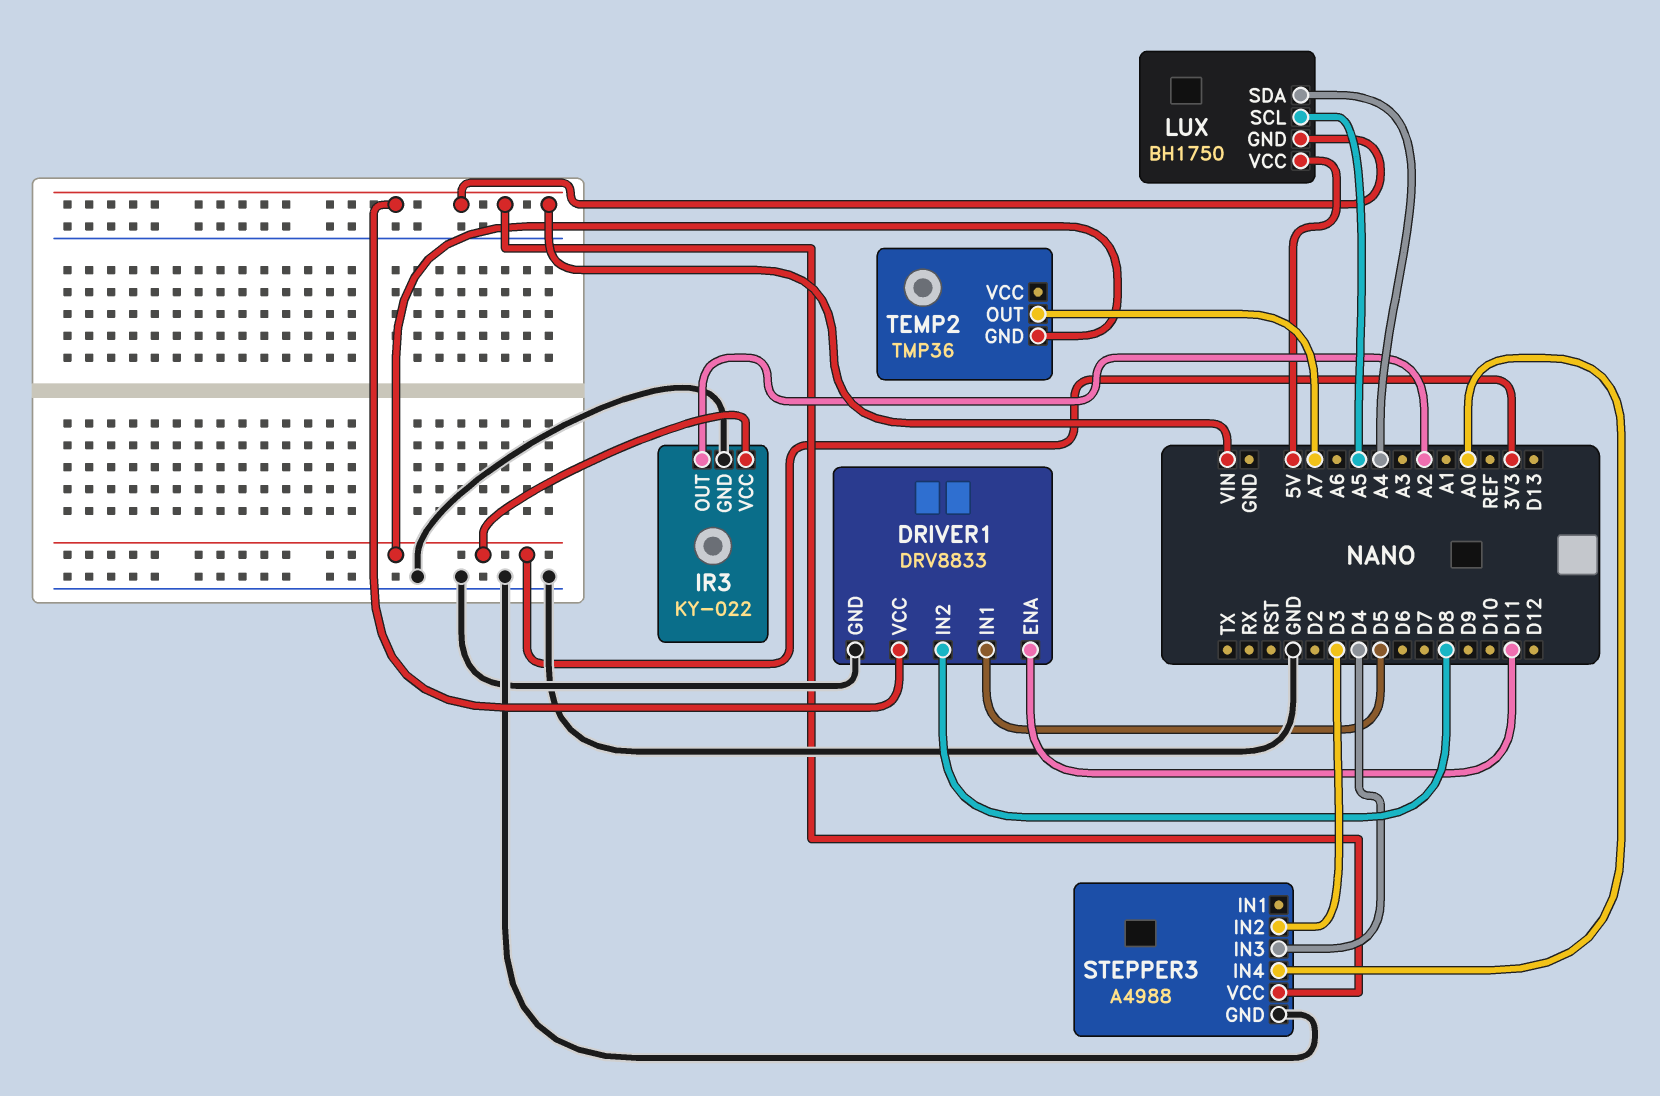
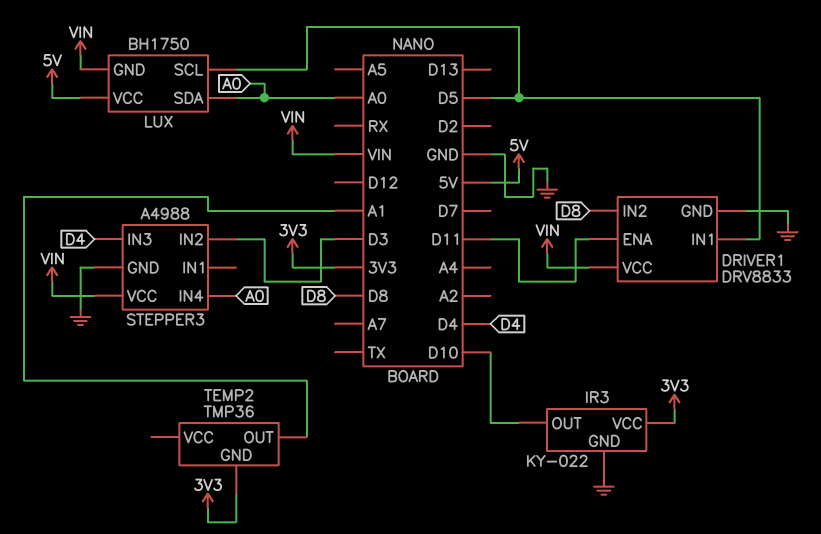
IR3 pin OUT: A2 -> D10
LUX pin SCL: A5 -> D5
LUX pin SDA: A4 -> A0
TEMP2 pin OUT: A7 -> A1

